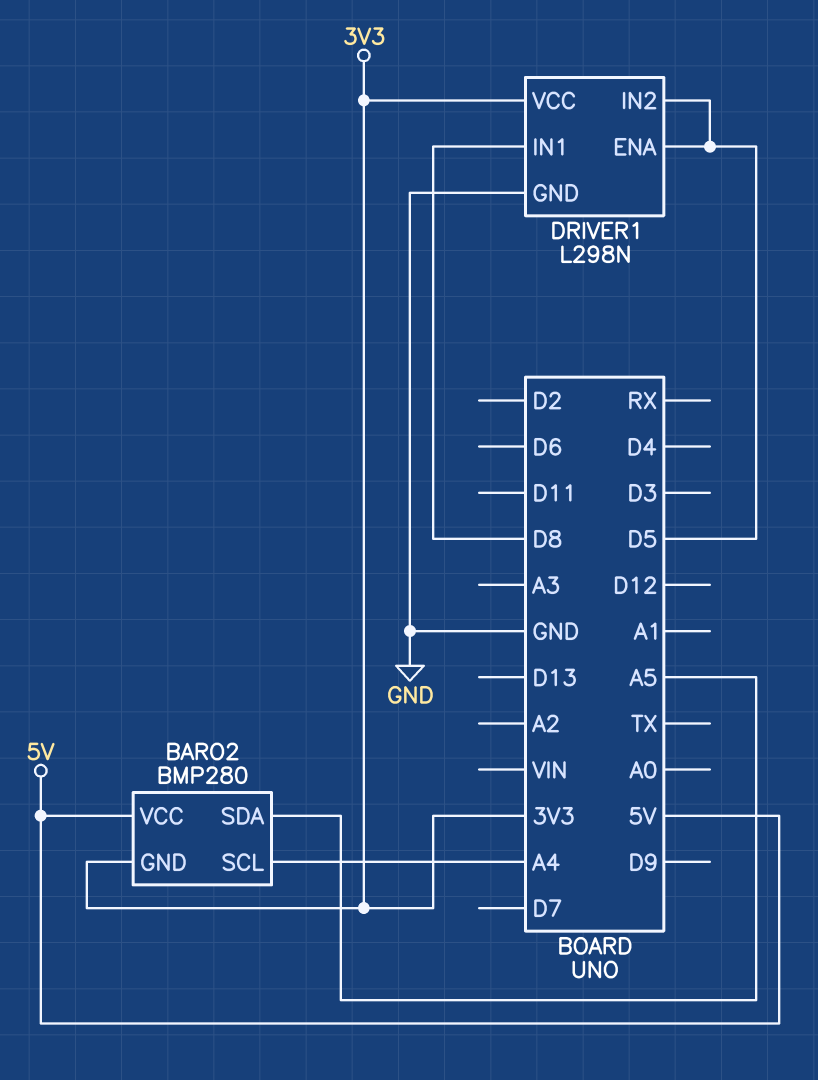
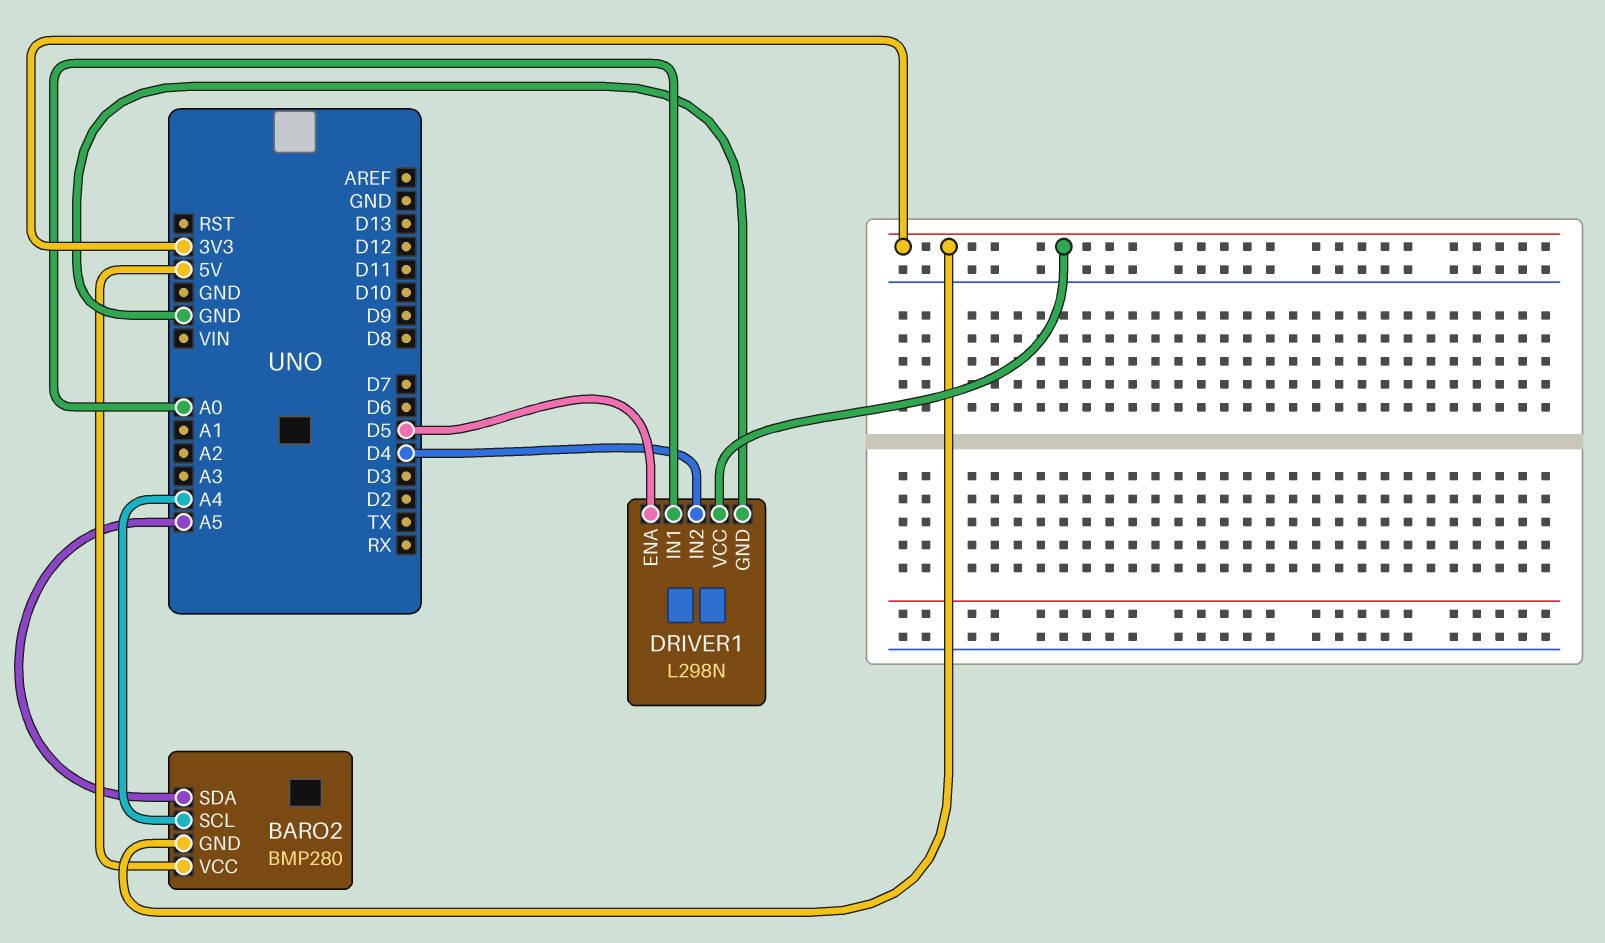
DRIVER1 pin IN1: D8 -> A0
DRIVER1 pin IN2: D5 -> D4

